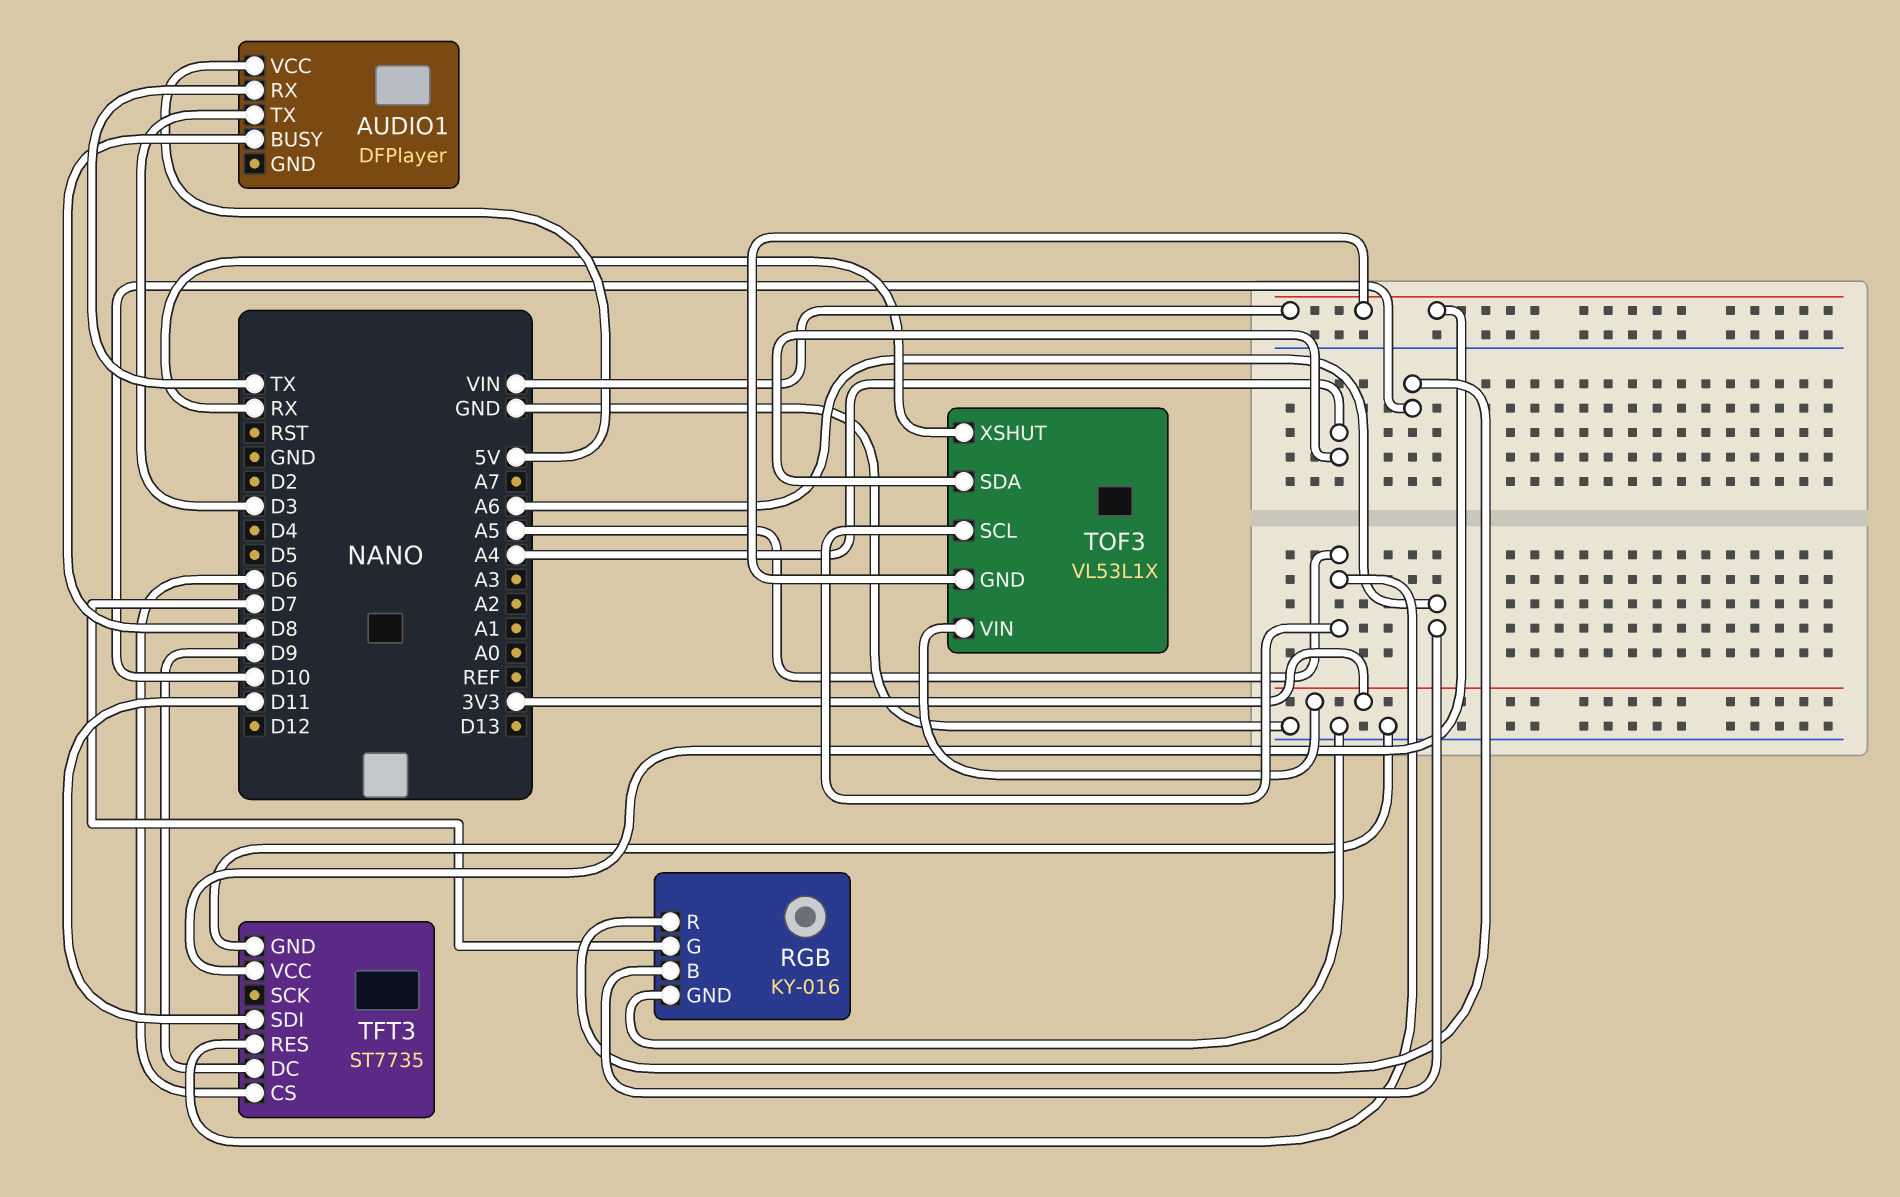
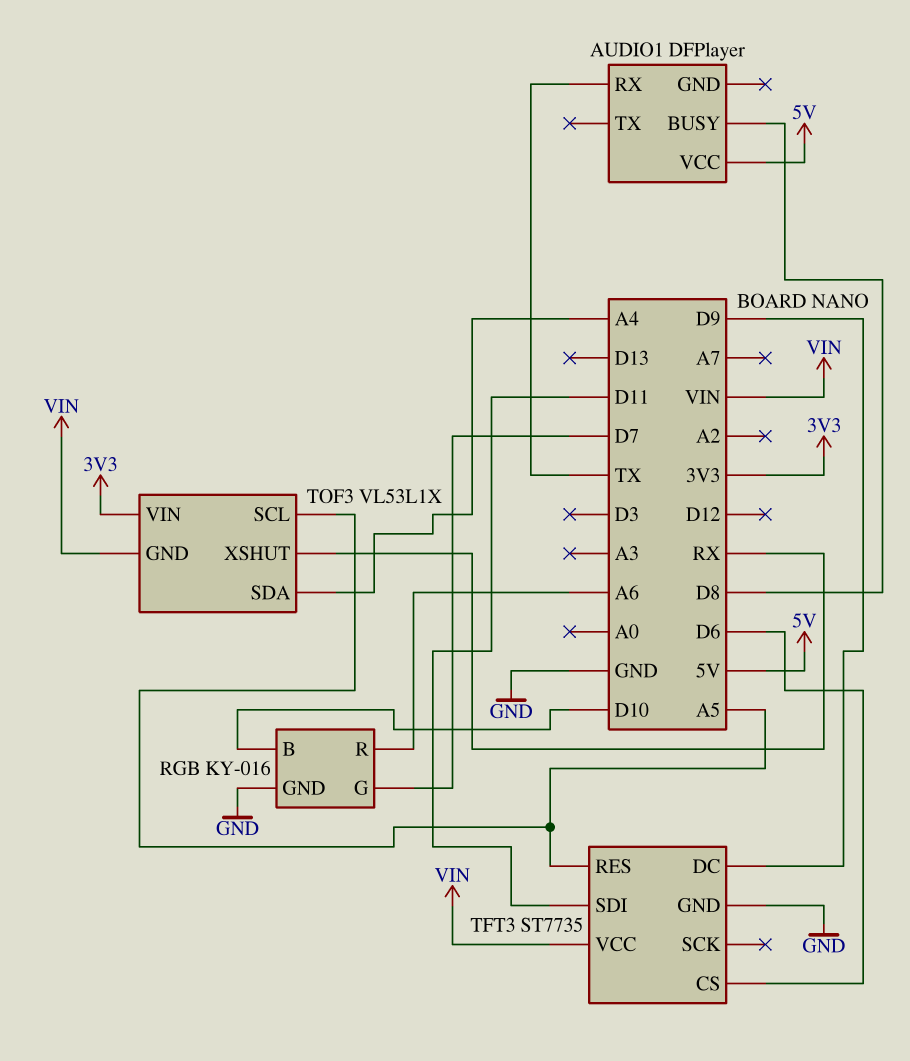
AUDIO1 pin TX: D3 -> none
RGB pin B: A6 -> D10
RGB pin R: D10 -> A6

